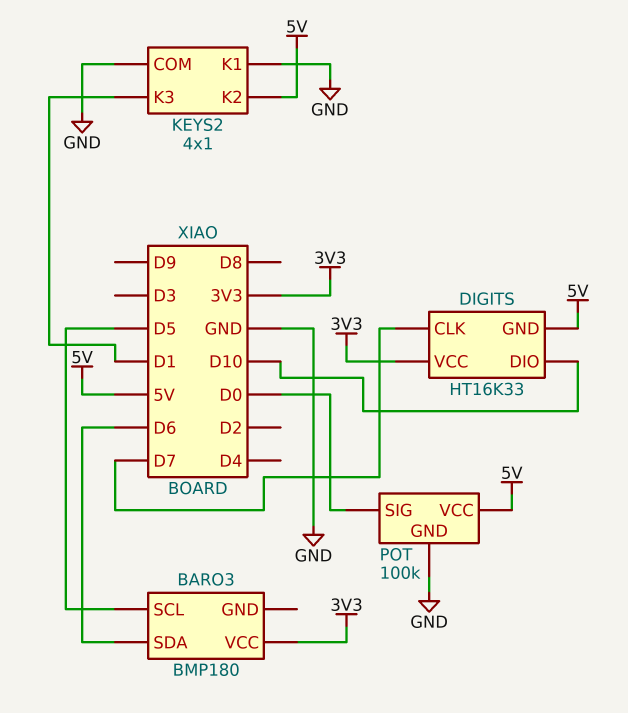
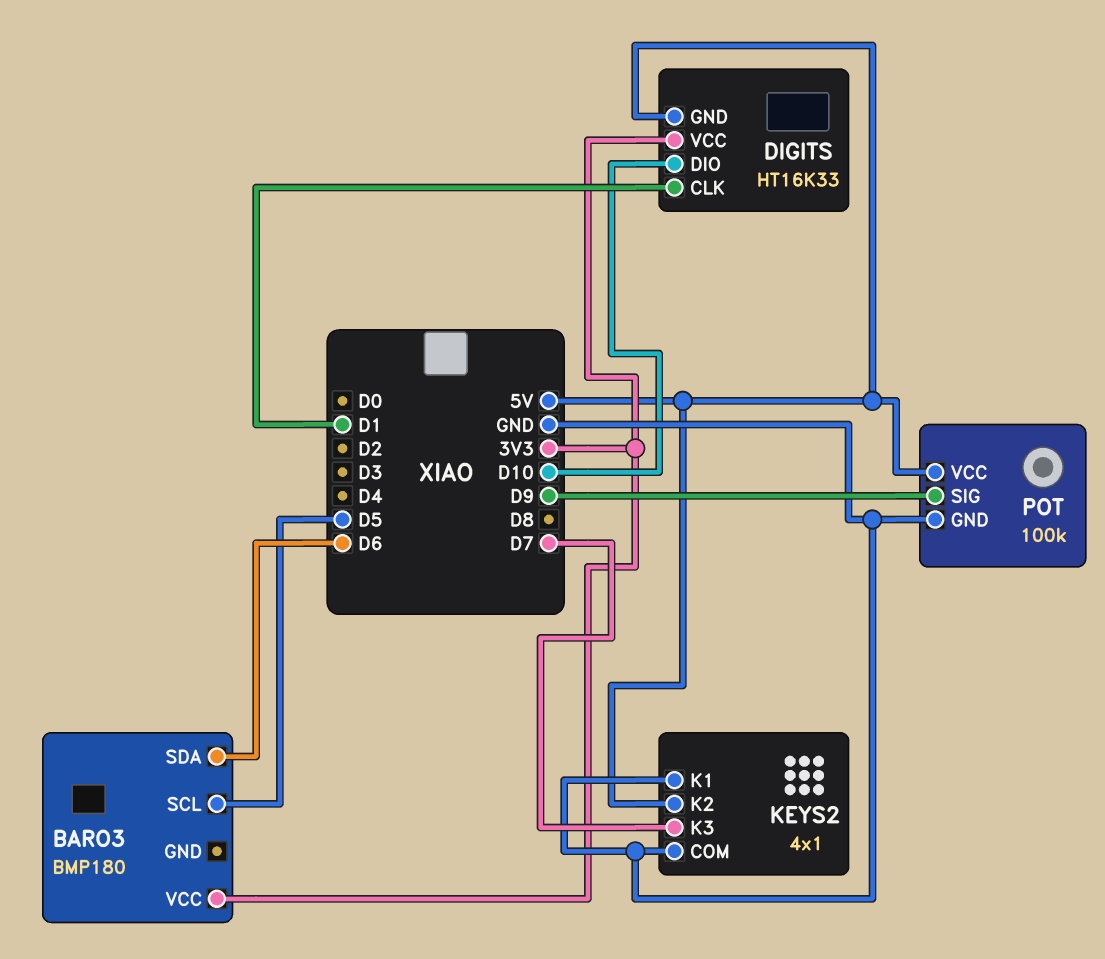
DIGITS pin CLK: D7 -> D1
KEYS2 pin K3: D1 -> D7
POT pin SIG: D0 -> D9

